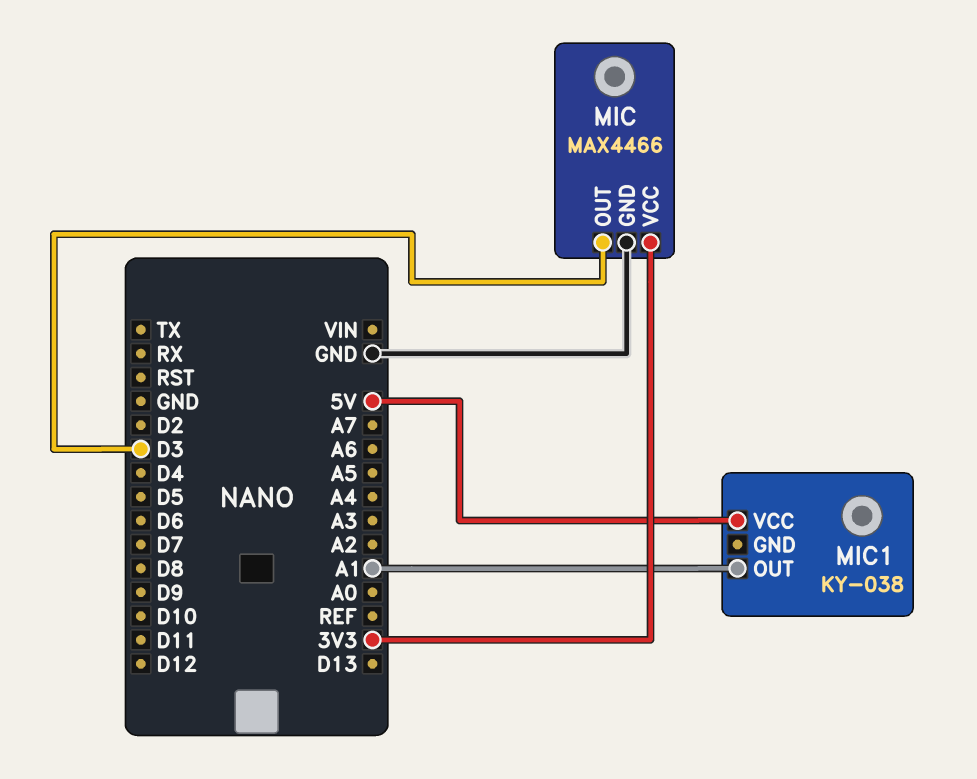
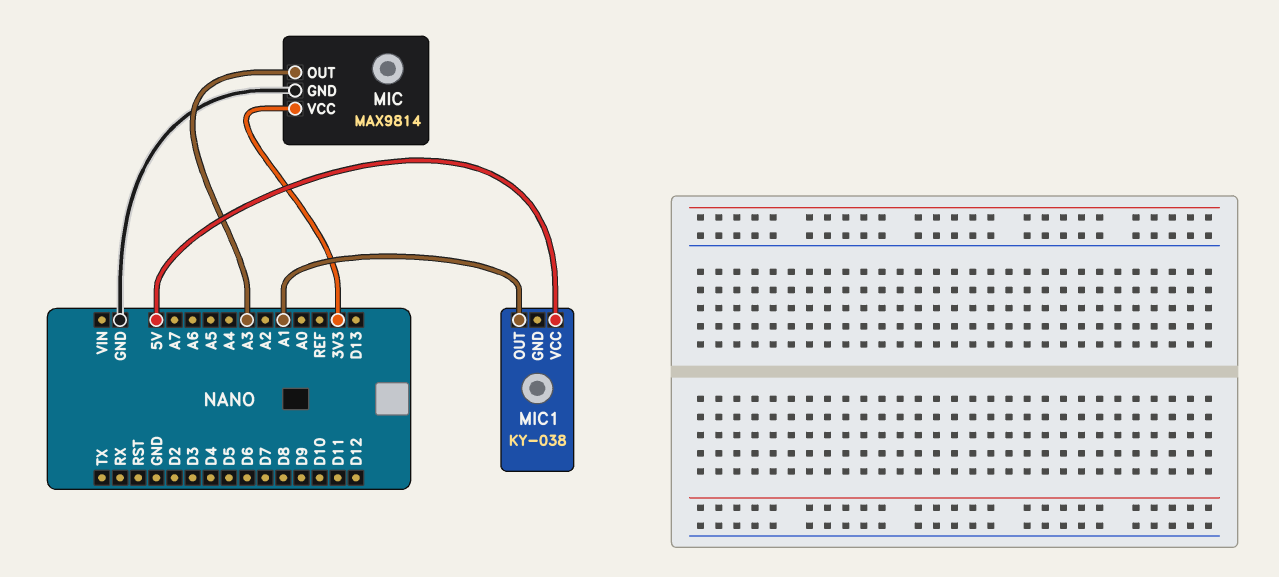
MIC: MAX4466 -> MAX9814
MIC pin OUT: D3 -> A3

